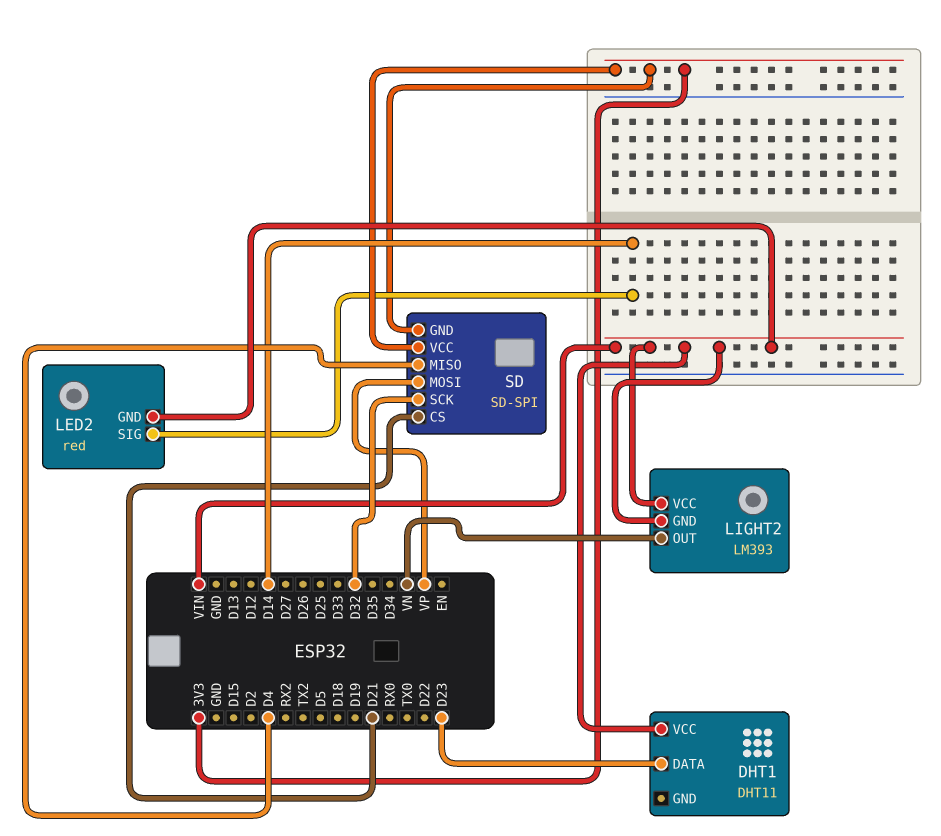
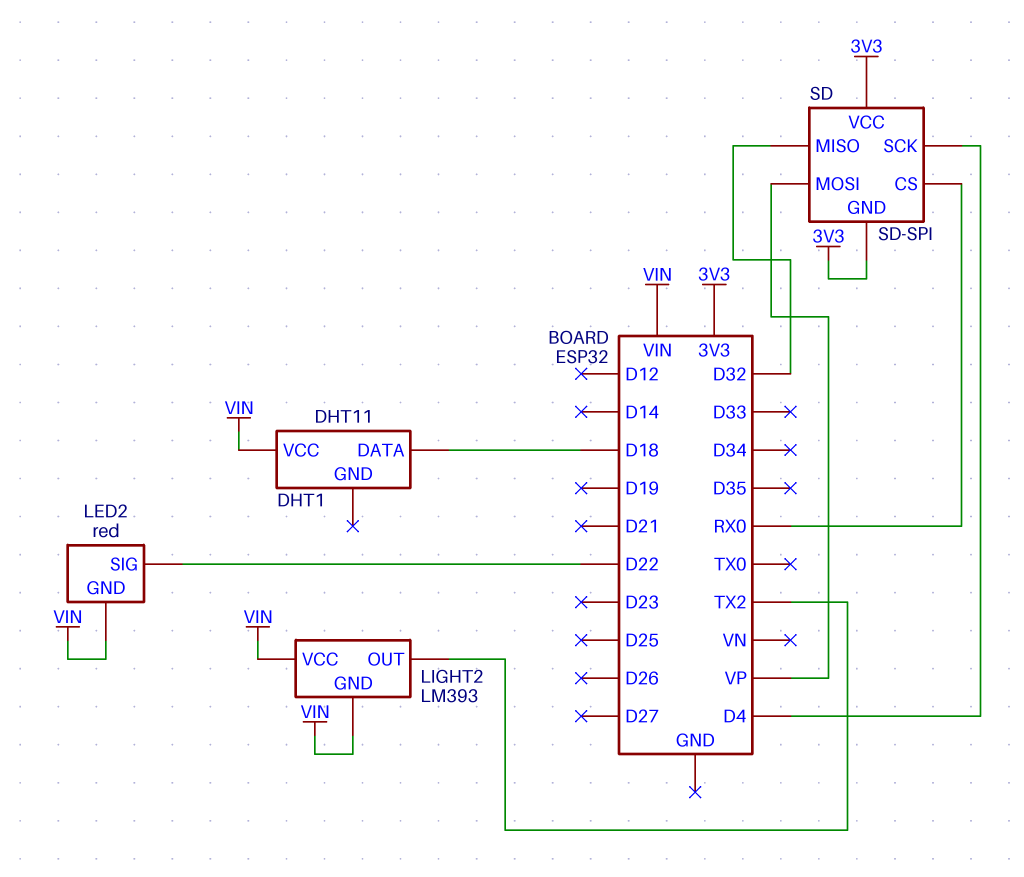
DHT1 pin DATA: D23 -> D18
LED2 pin SIG: D14 -> D22
LIGHT2 pin OUT: VN -> TX2
SD pin CS: D21 -> RX0
SD pin MISO: D4 -> D32
SD pin SCK: D32 -> D4

